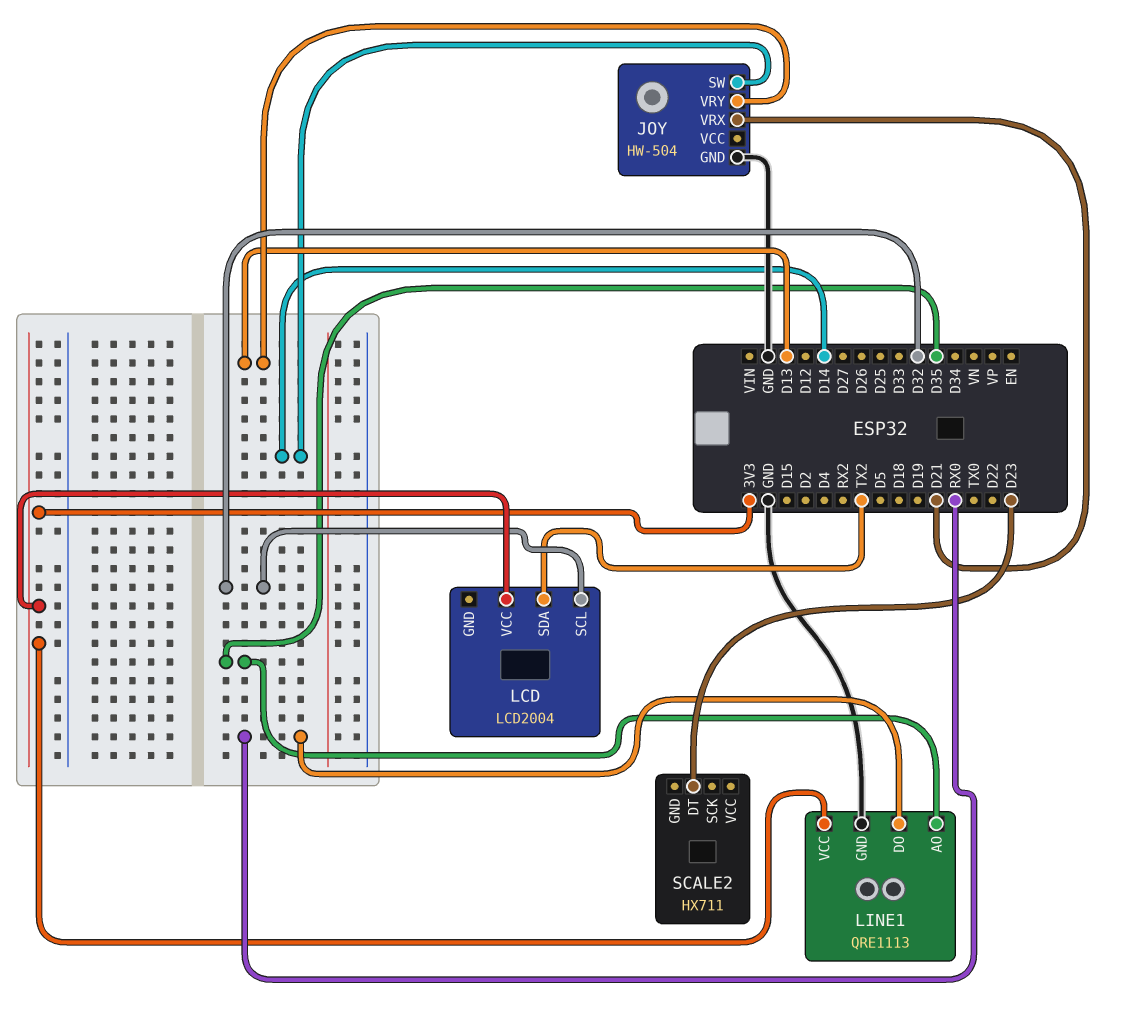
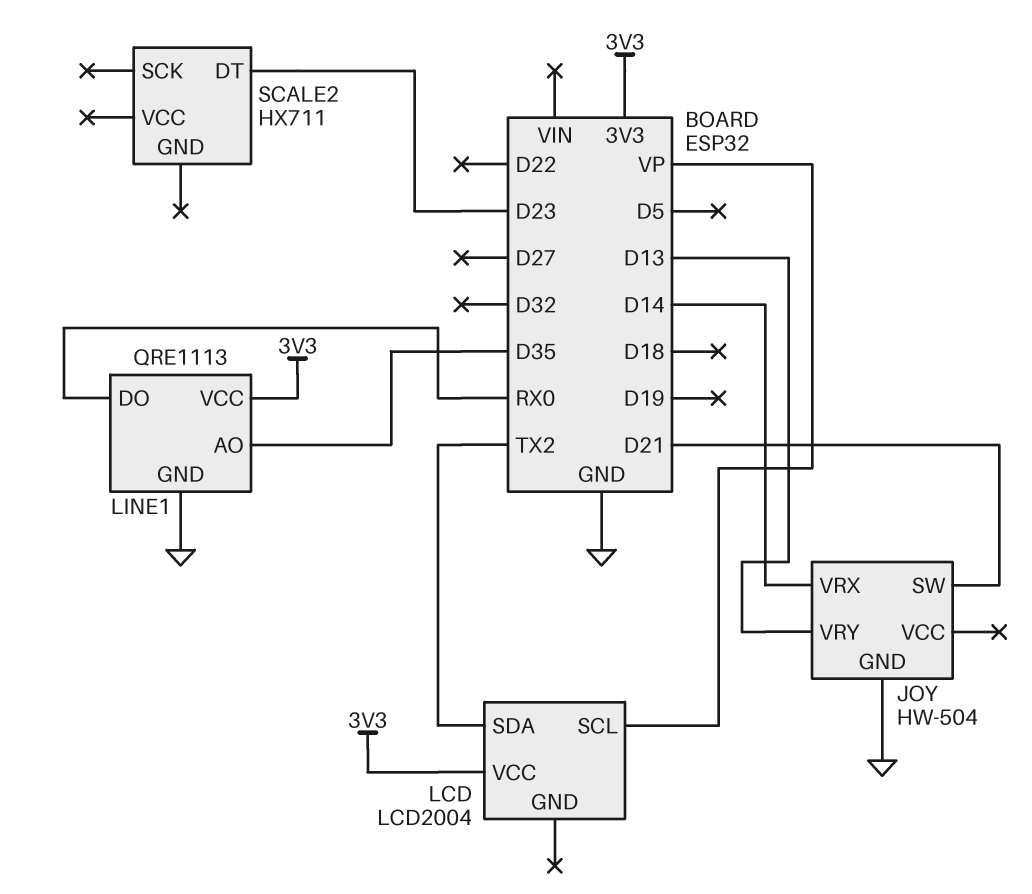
JOY pin SW: D14 -> D21
JOY pin VRX: D21 -> D14
LCD pin SCL: D32 -> VP

